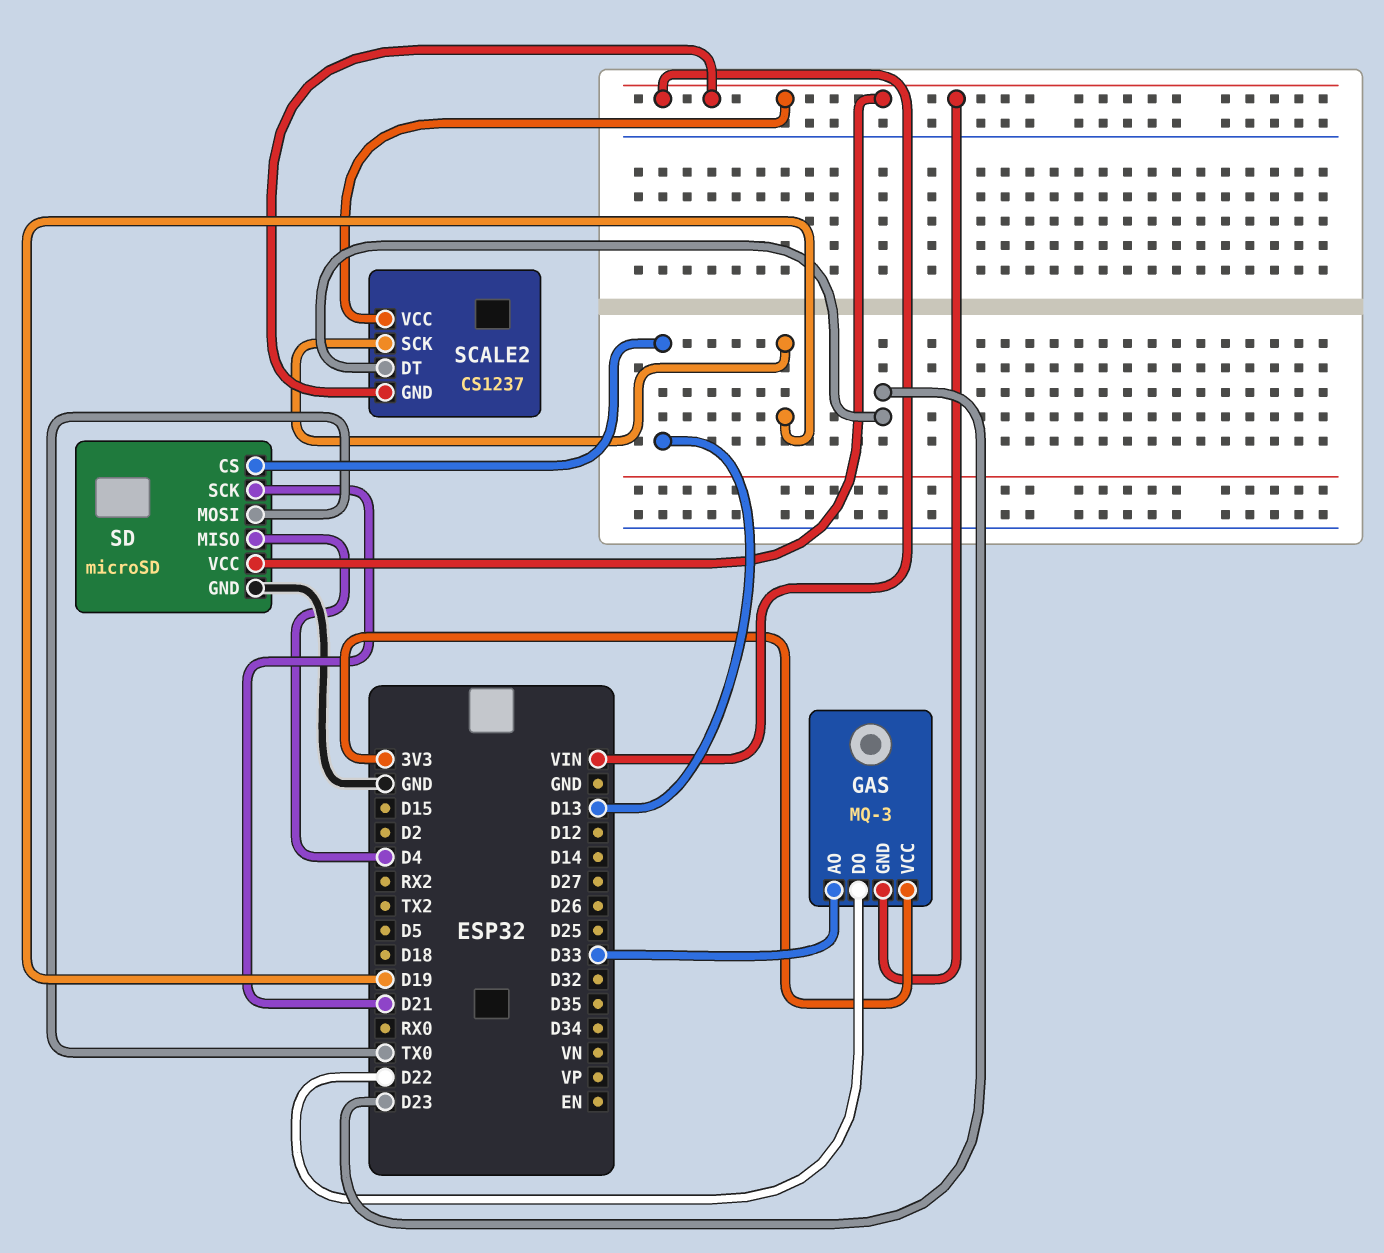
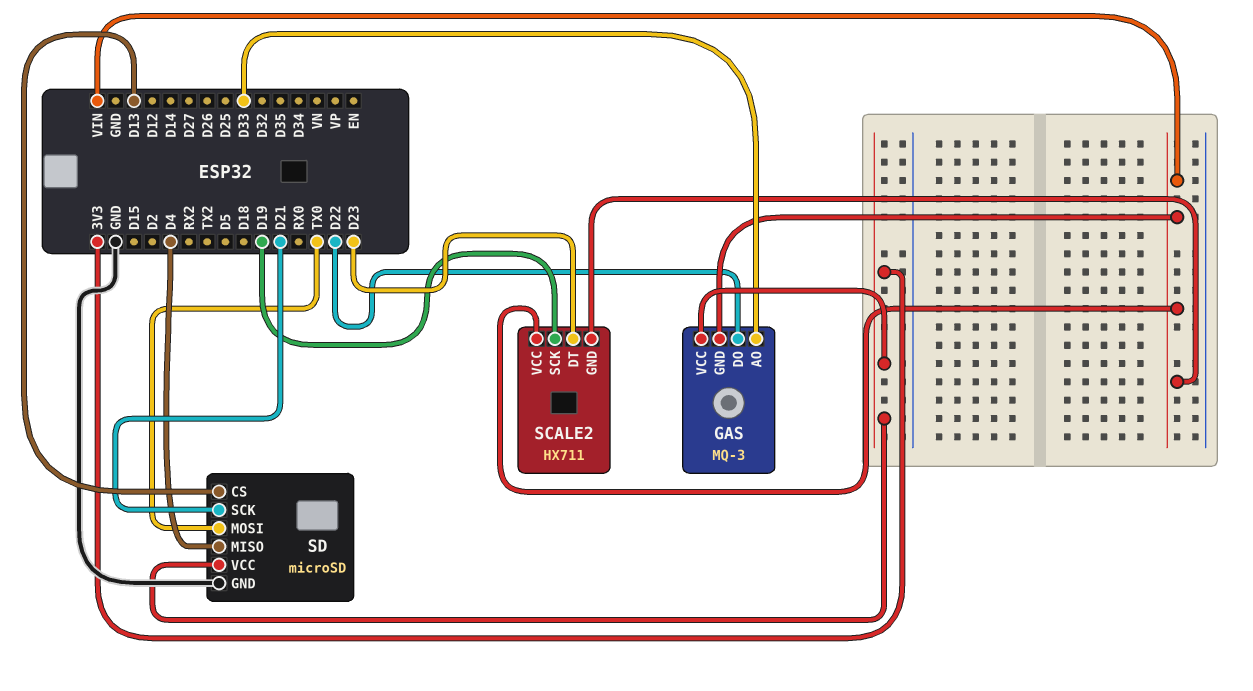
SCALE2: CS1237 -> HX711
SD pin VCC: VIN -> 3V3

